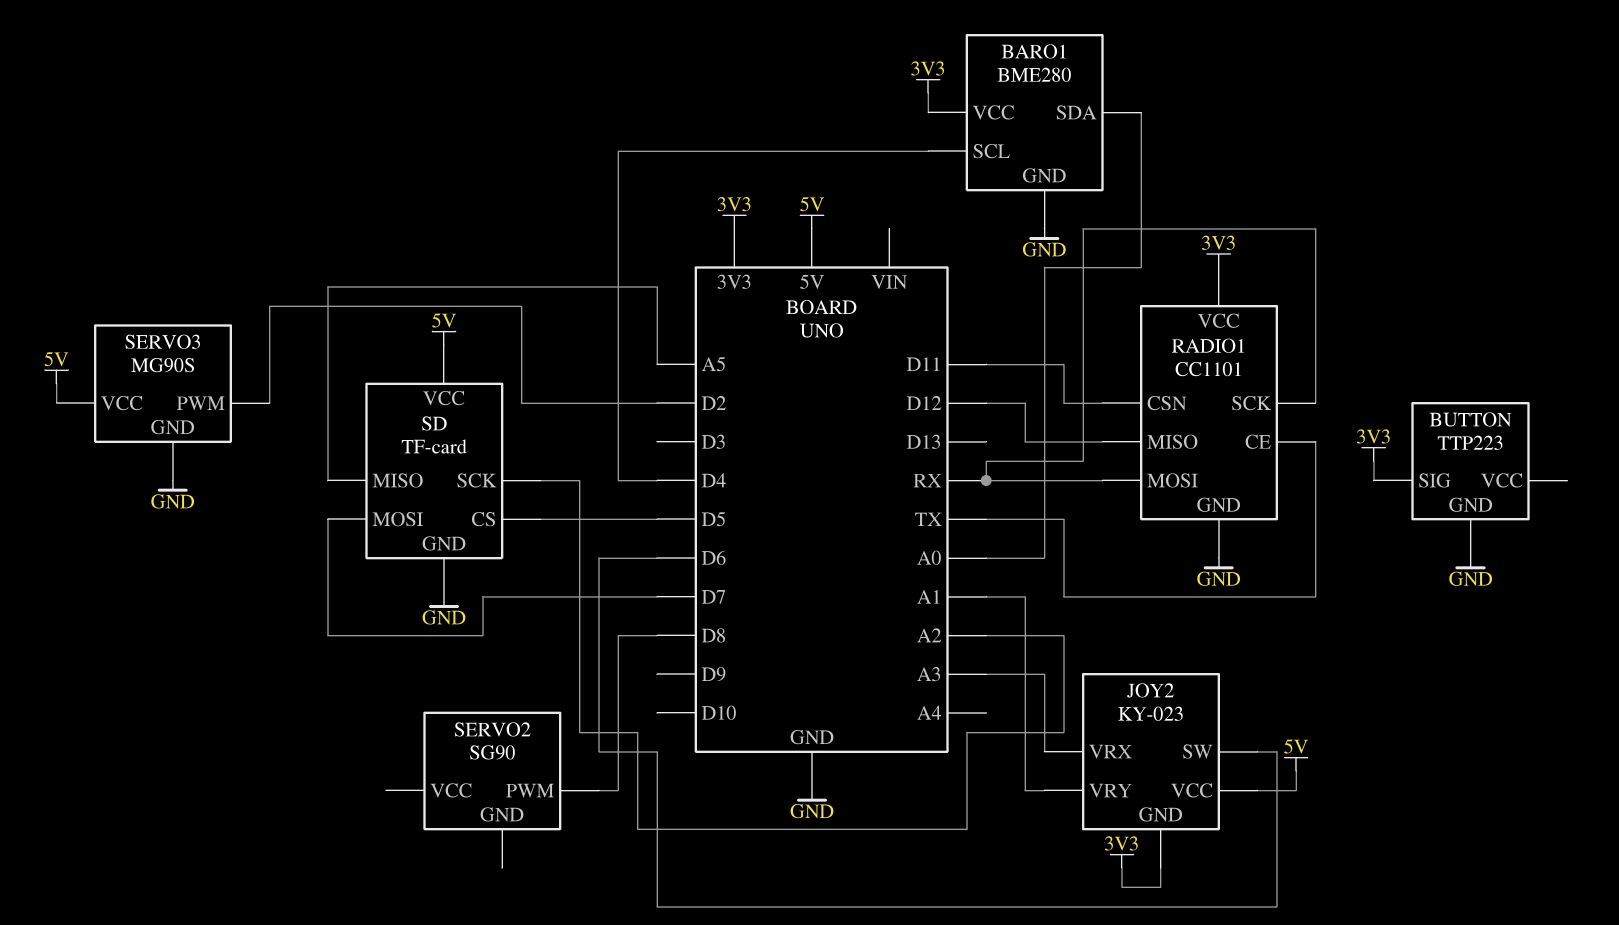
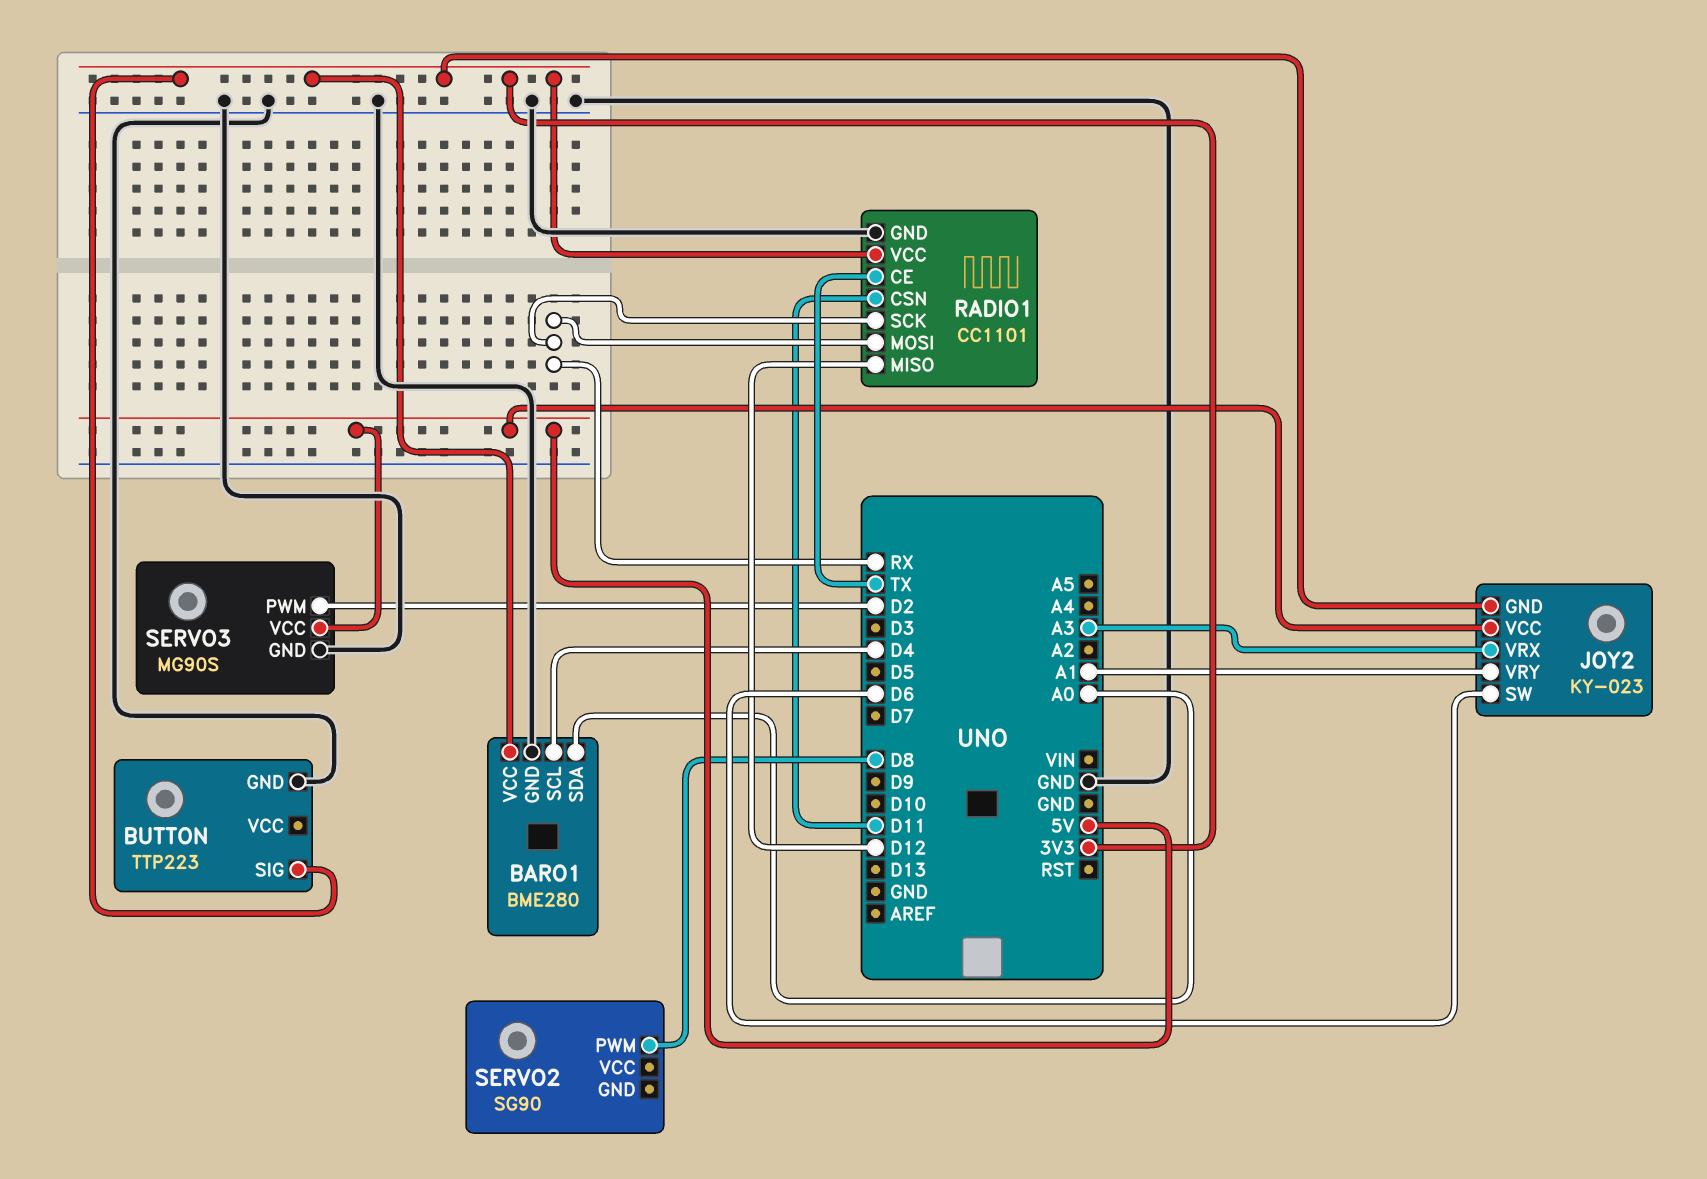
SD: TF-card -> none
SD pin CS: D5 -> none
SD pin GND: GND -> none
SD pin MISO: A5 -> none
SD pin MOSI: D7 -> none
SD pin SCK: A2 -> none
SD pin VCC: 5V -> none

